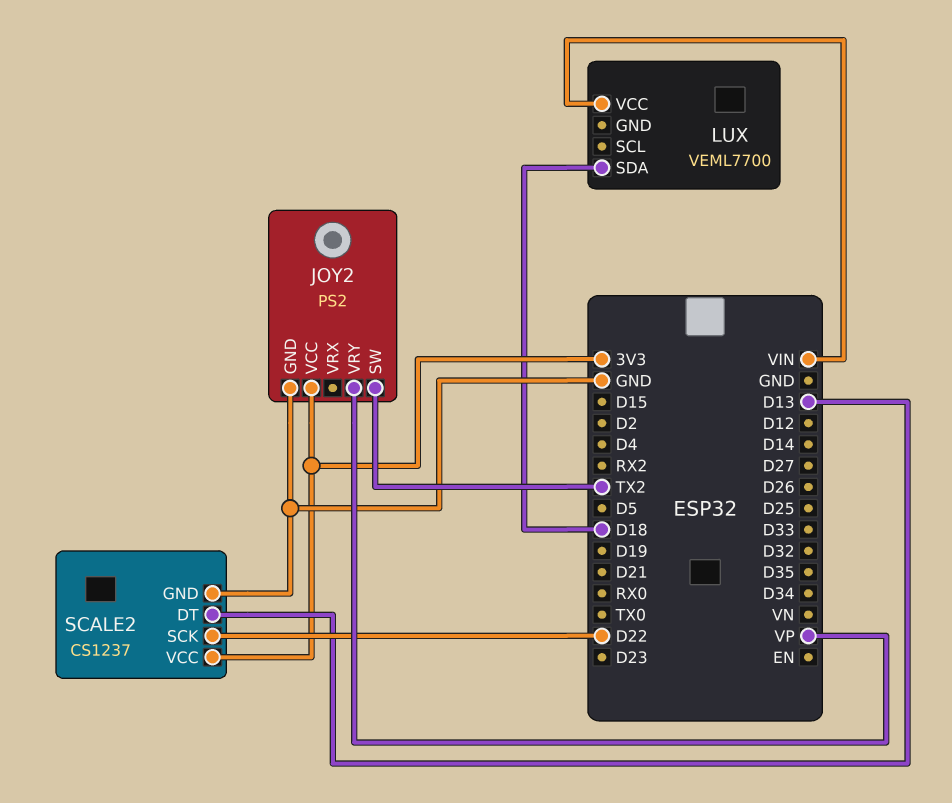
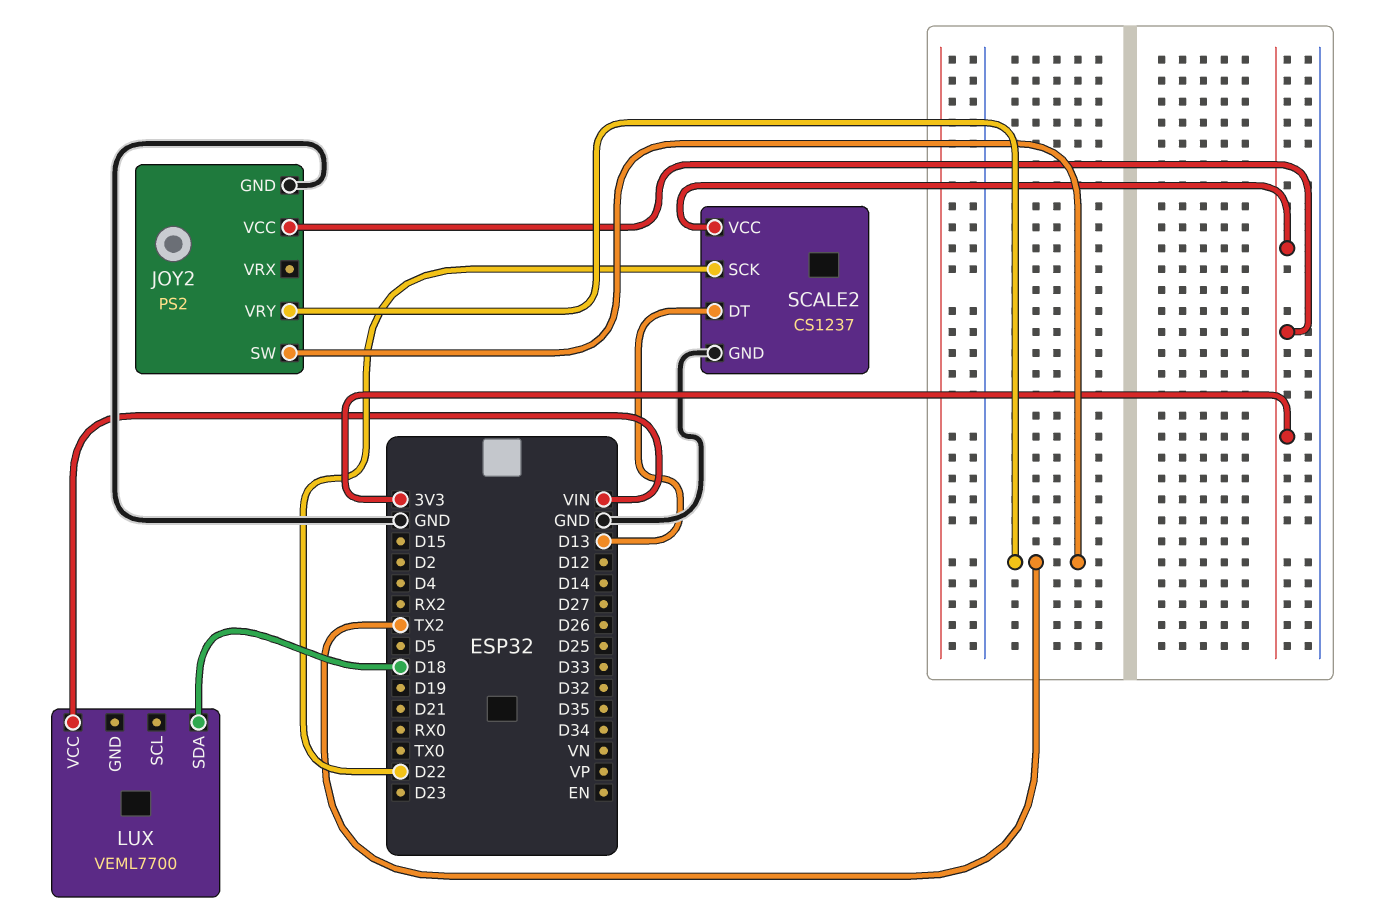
JOY2 pin VRY: VP -> TX2

